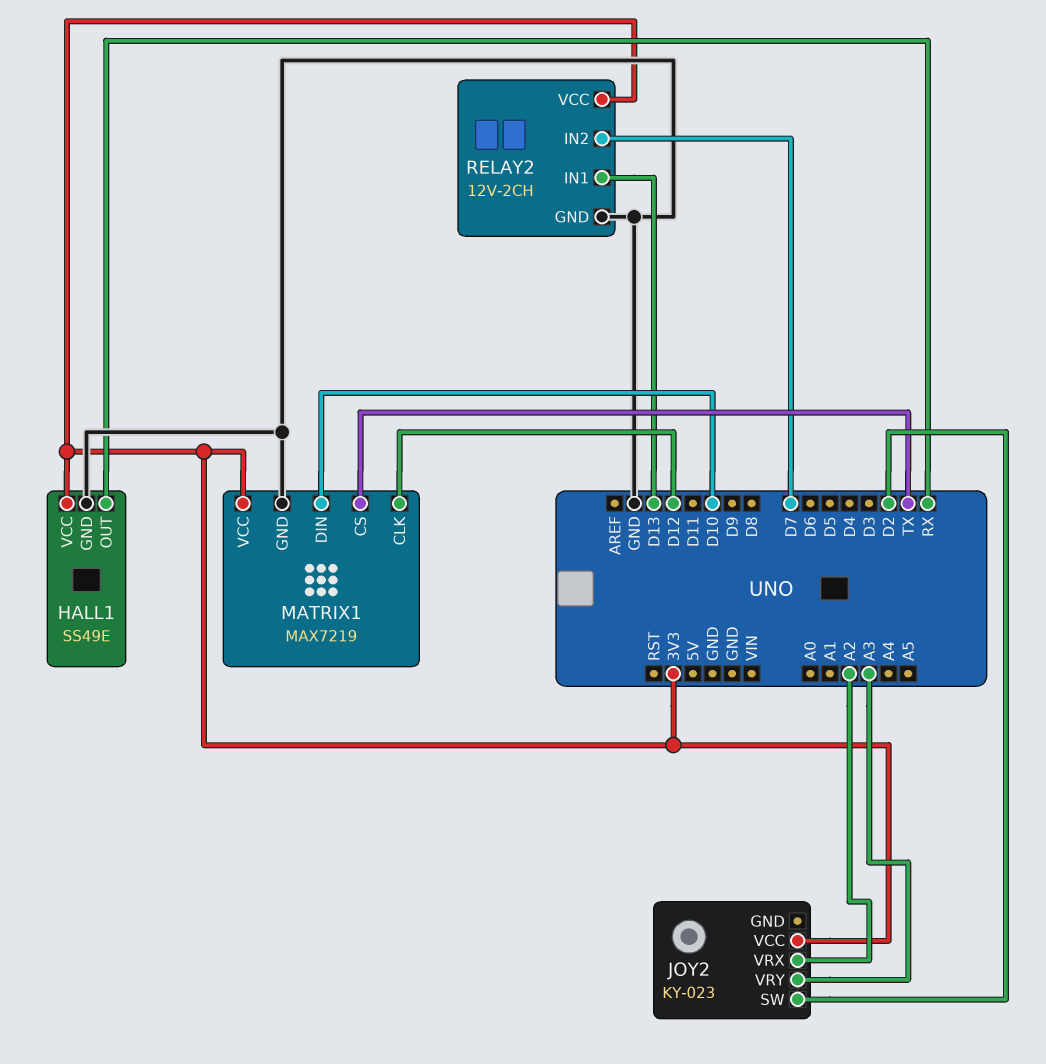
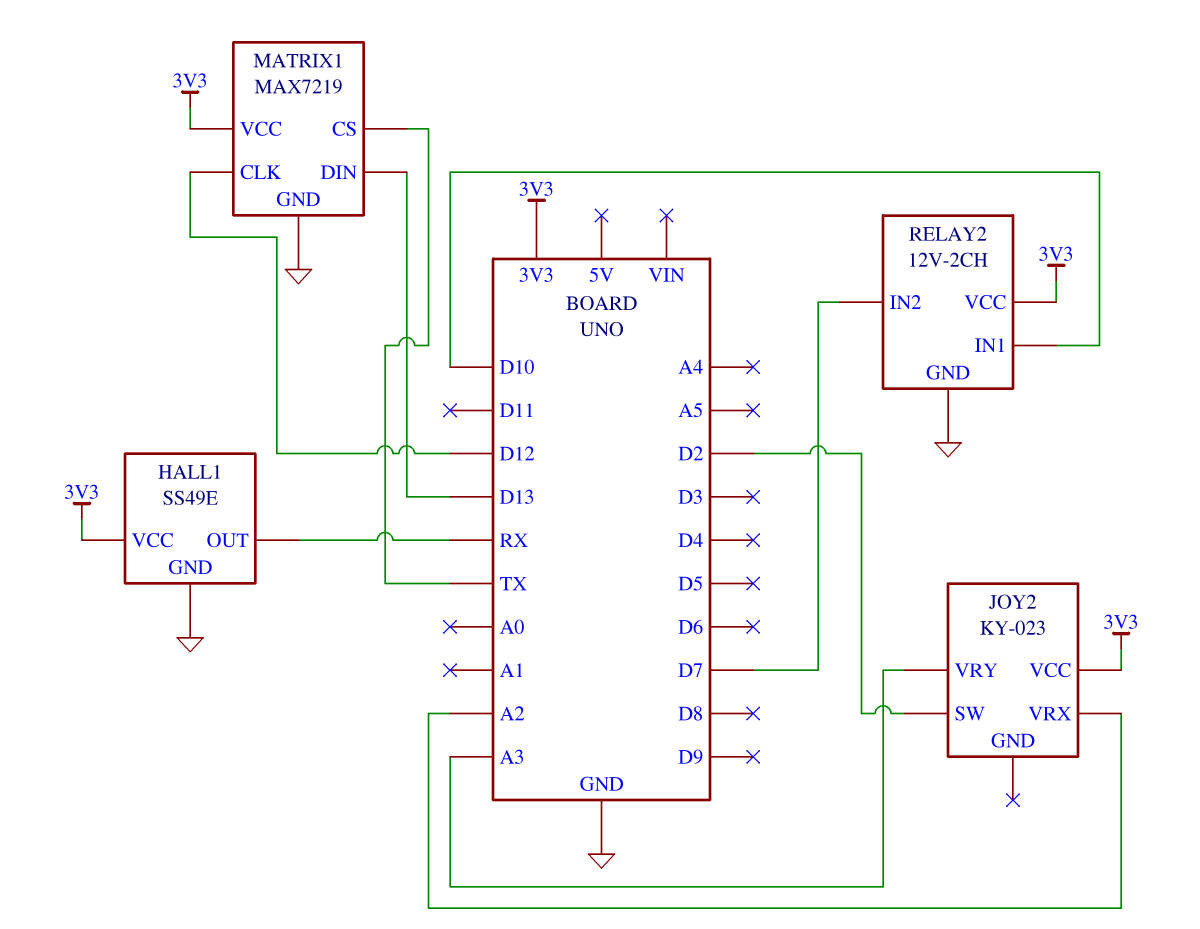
MATRIX1 pin DIN: D10 -> D13
RELAY2 pin IN1: D13 -> D10

